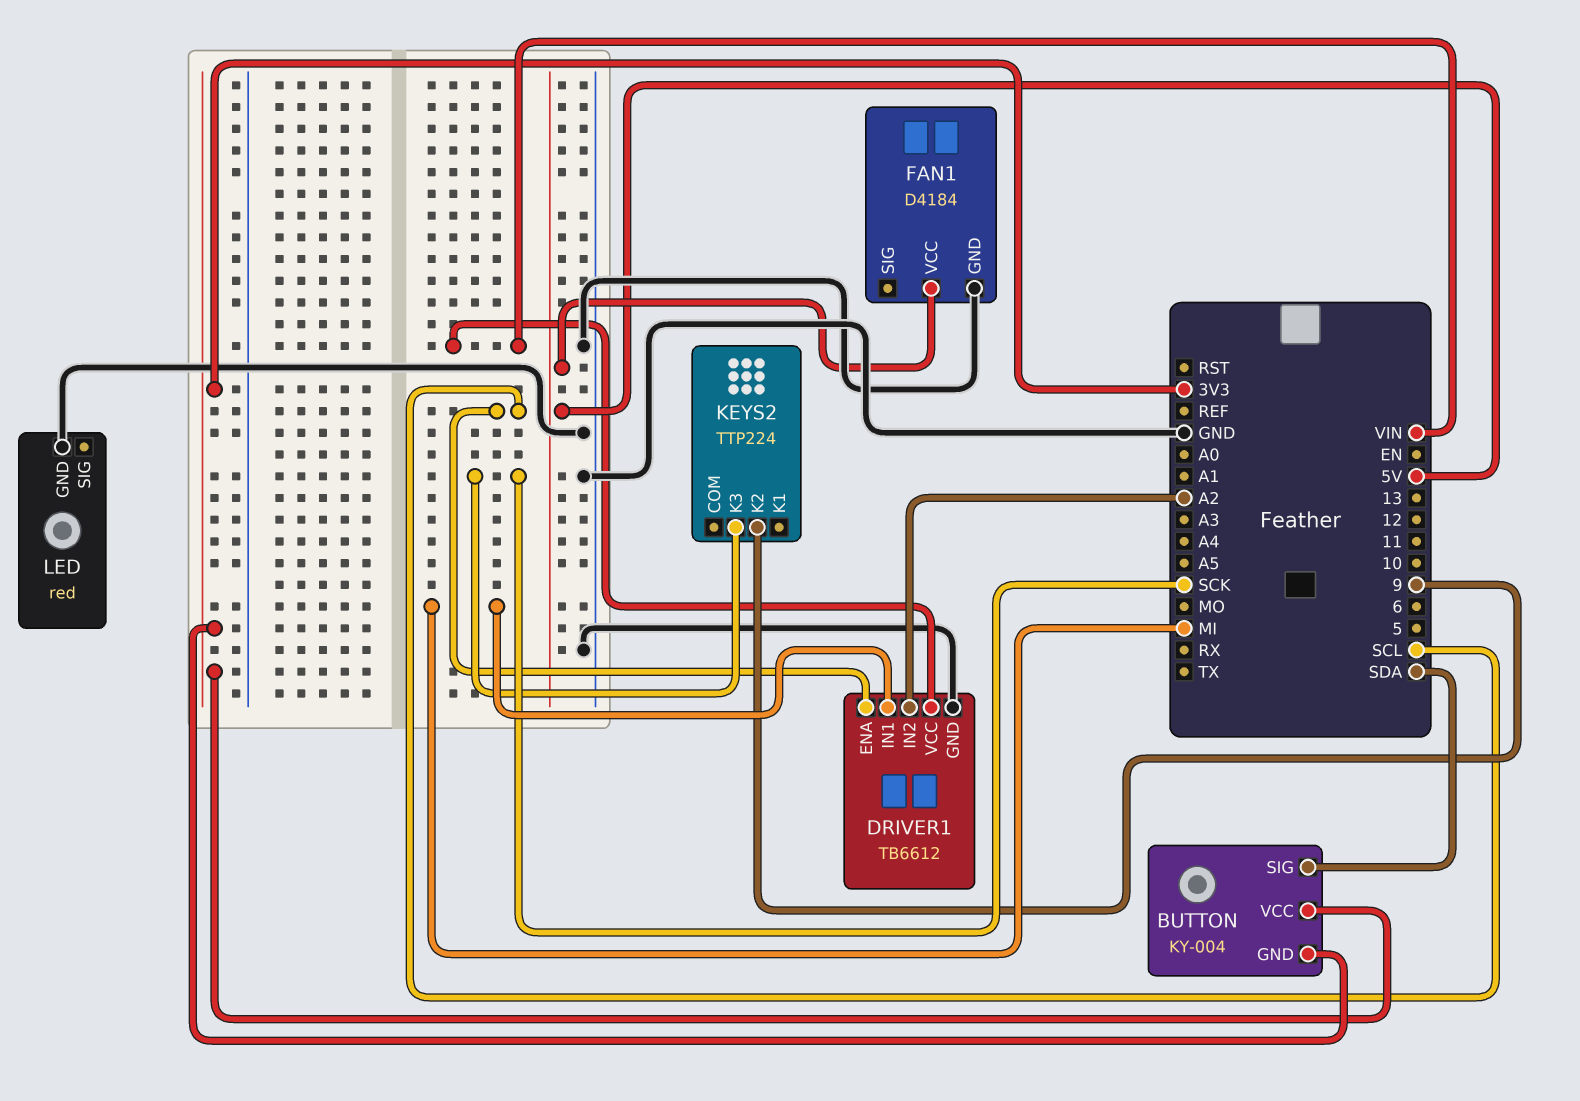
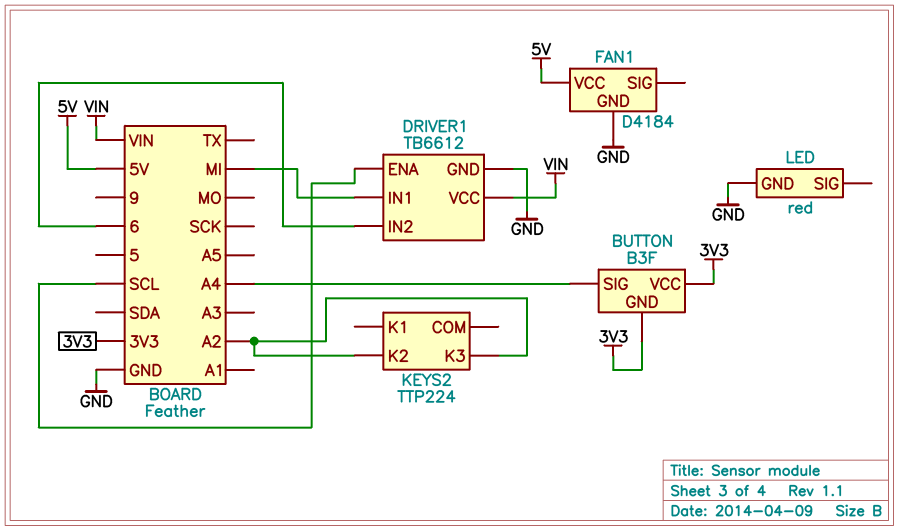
BUTTON: KY-004 -> B3F
BUTTON pin SIG: SDA -> A4
DRIVER1 pin IN2: A2 -> 6
KEYS2 pin K2: 9 -> A2
KEYS2 pin K3: SCK -> A2

